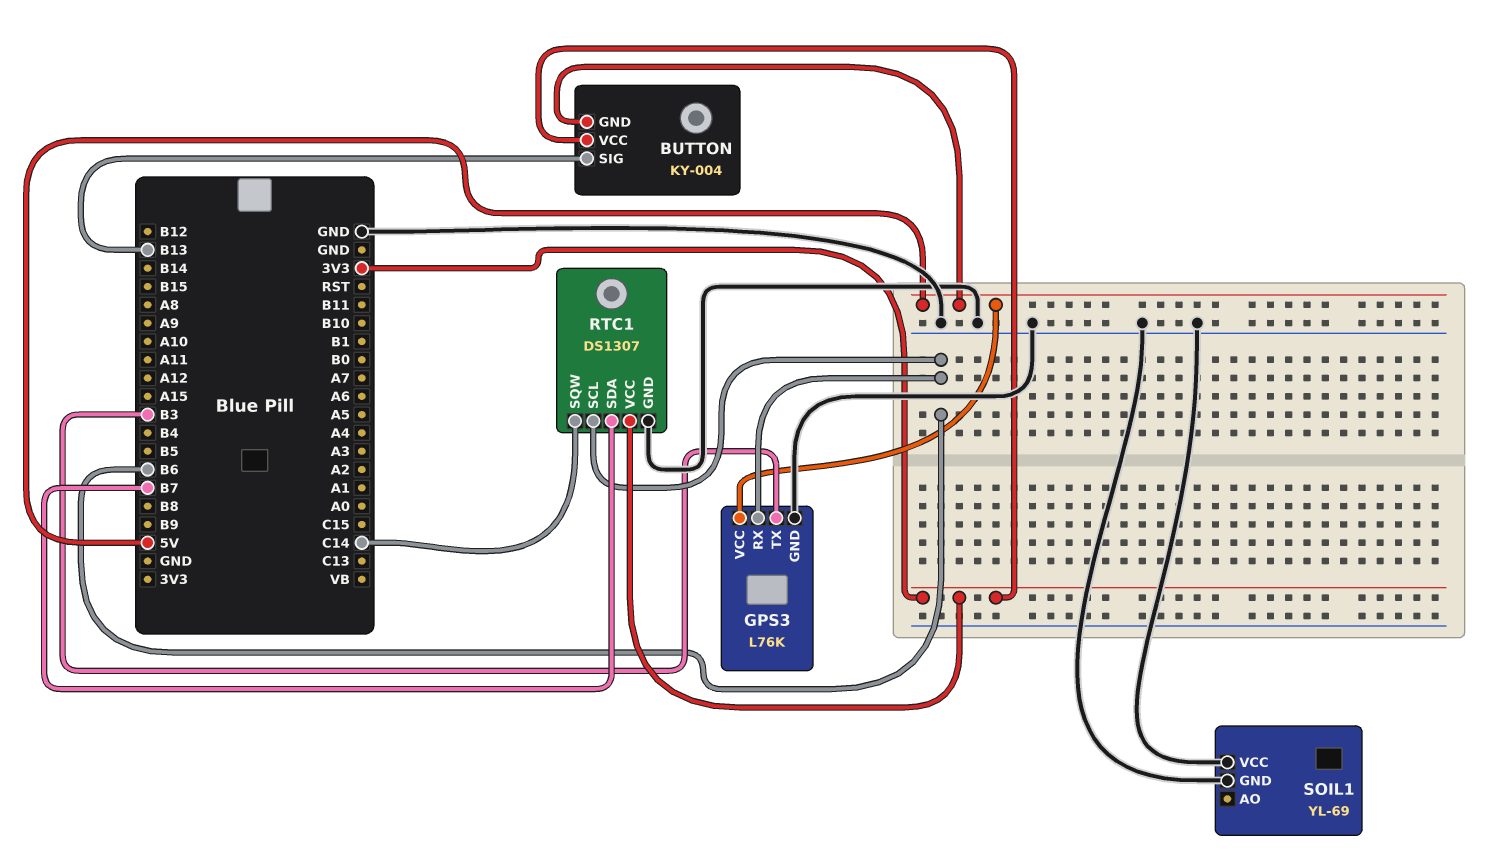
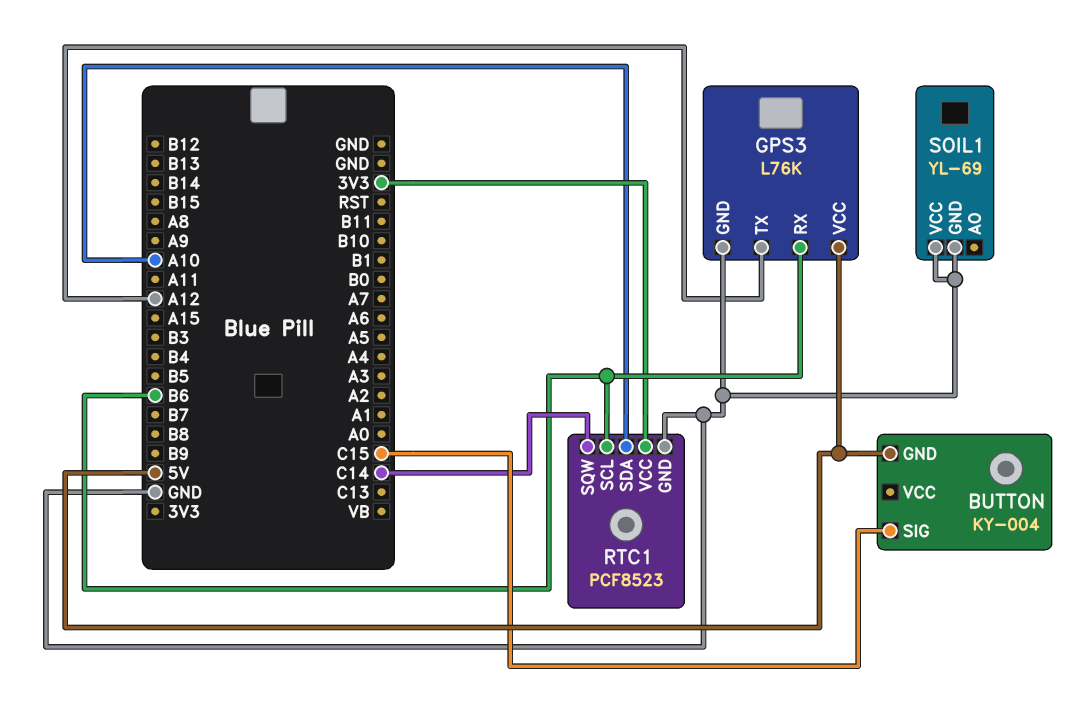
BUTTON pin SIG: B13 -> C15
BUTTON pin VCC: 3V3 -> none
GPS3 pin TX: B3 -> A12
RTC1: DS1307 -> PCF8523
RTC1 pin SDA: B7 -> A10

